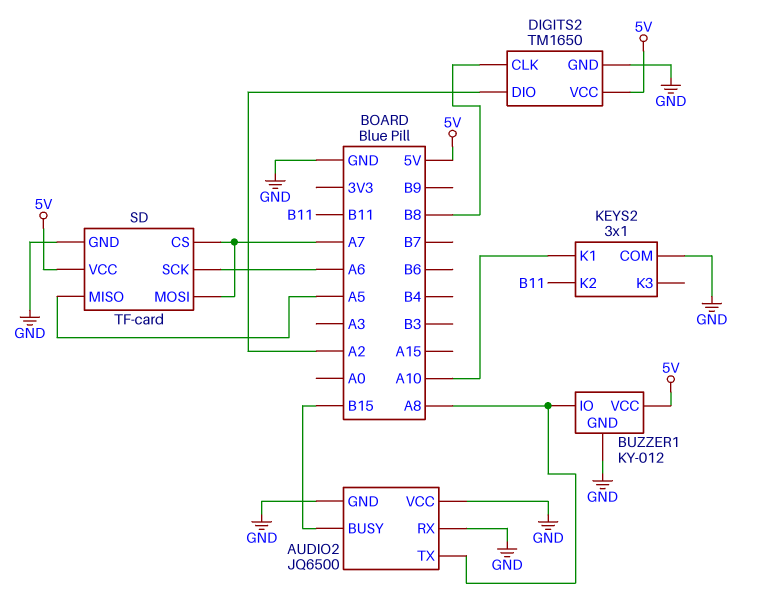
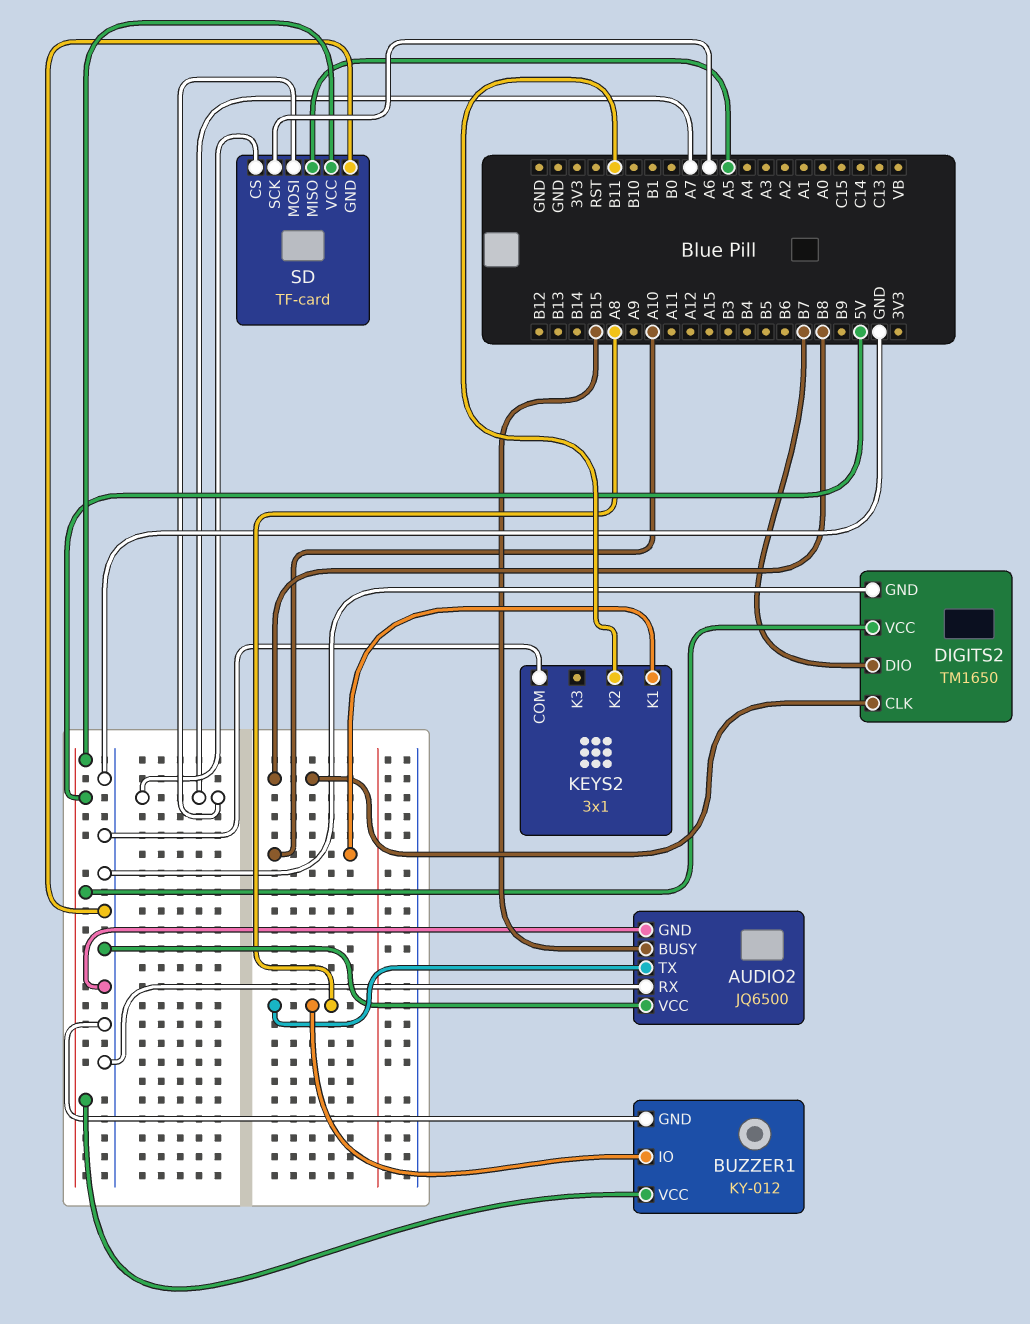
DIGITS2 pin DIO: A2 -> B7

